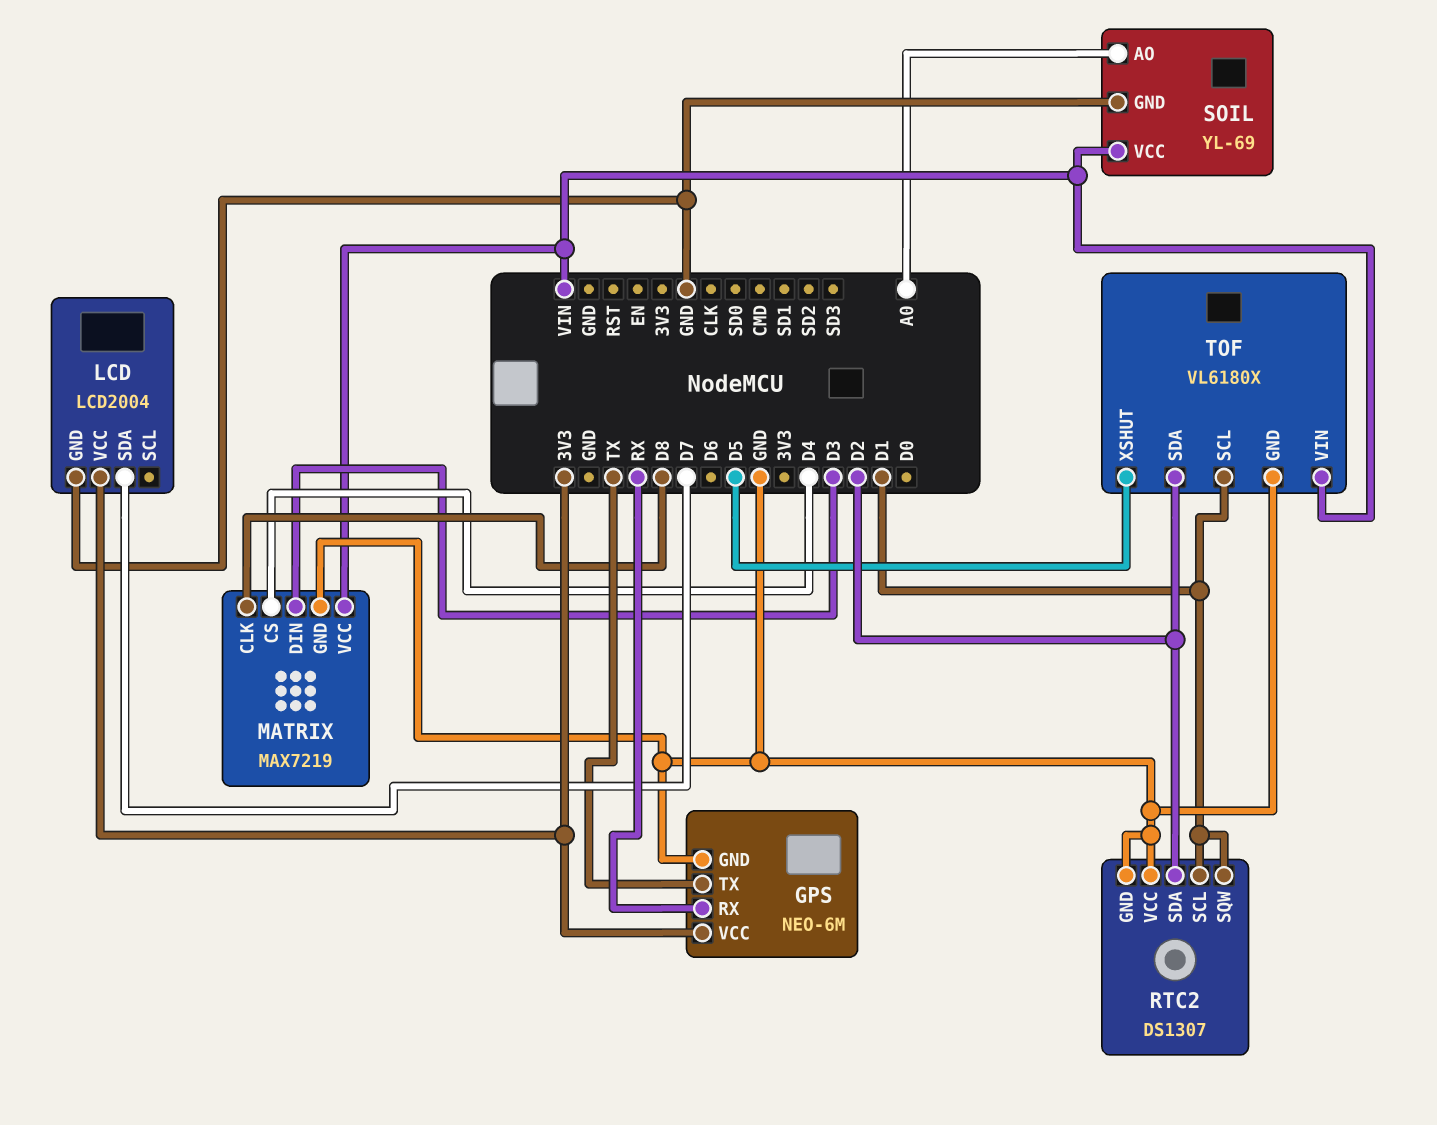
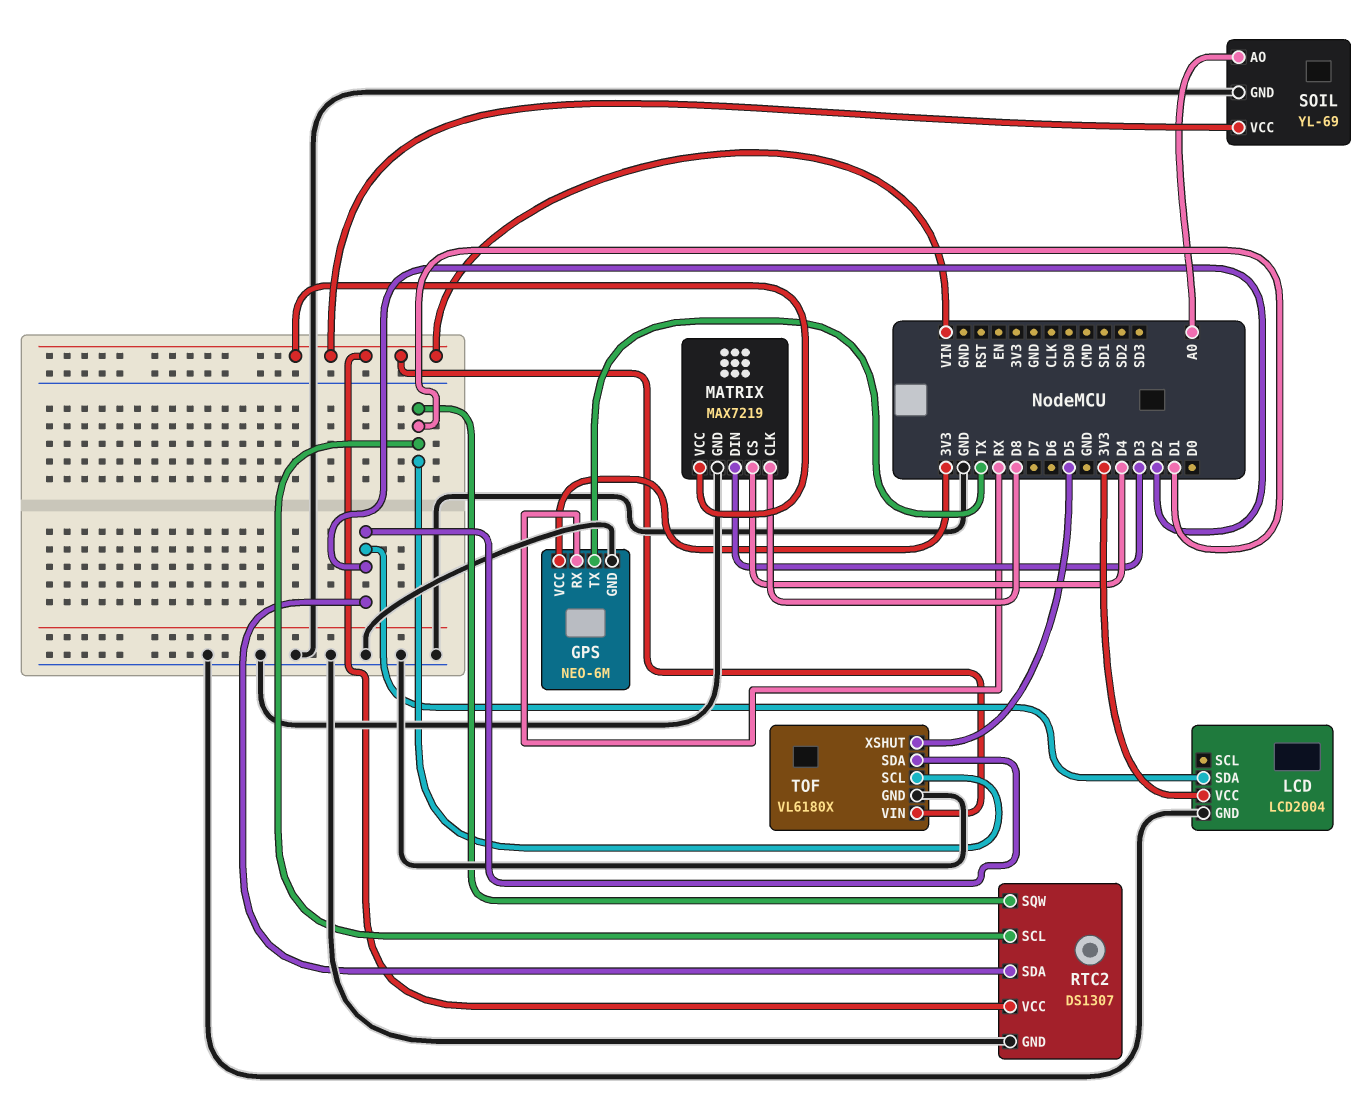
LCD pin SDA: D7 -> D2
RTC2 pin VCC: GND -> VIN

